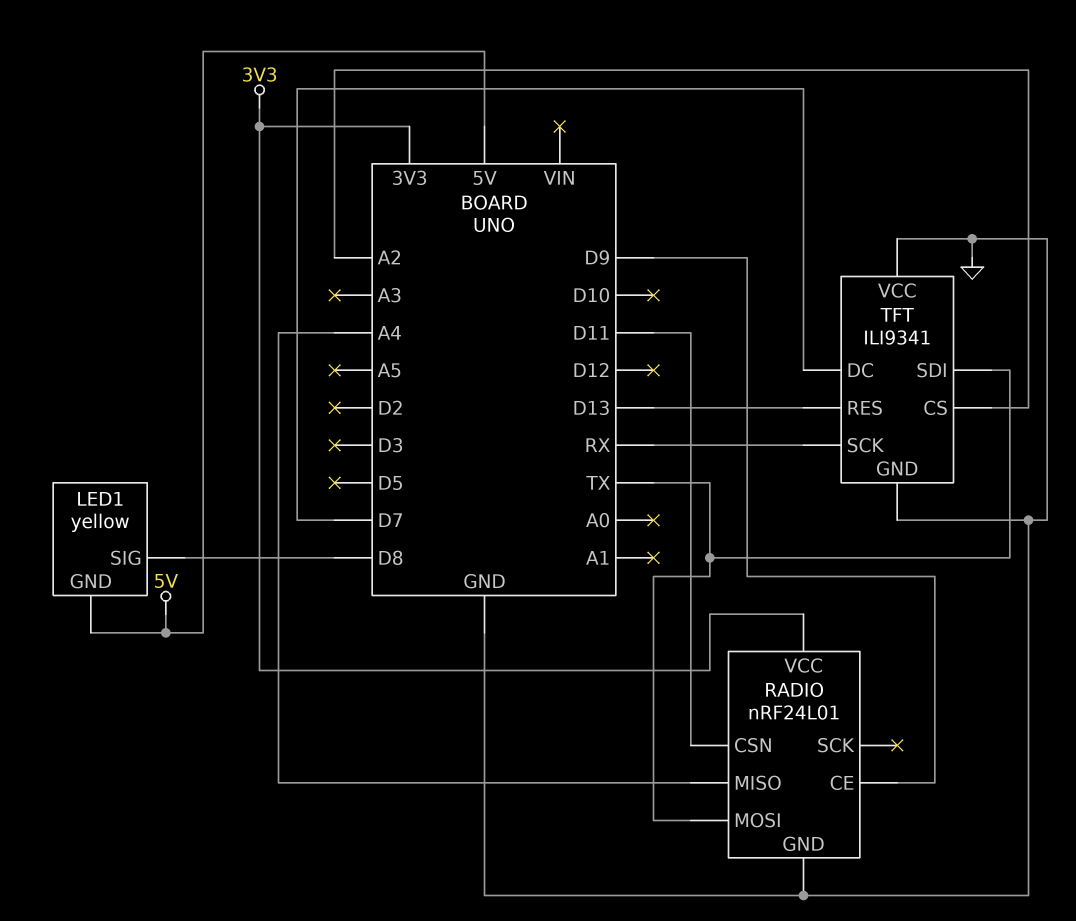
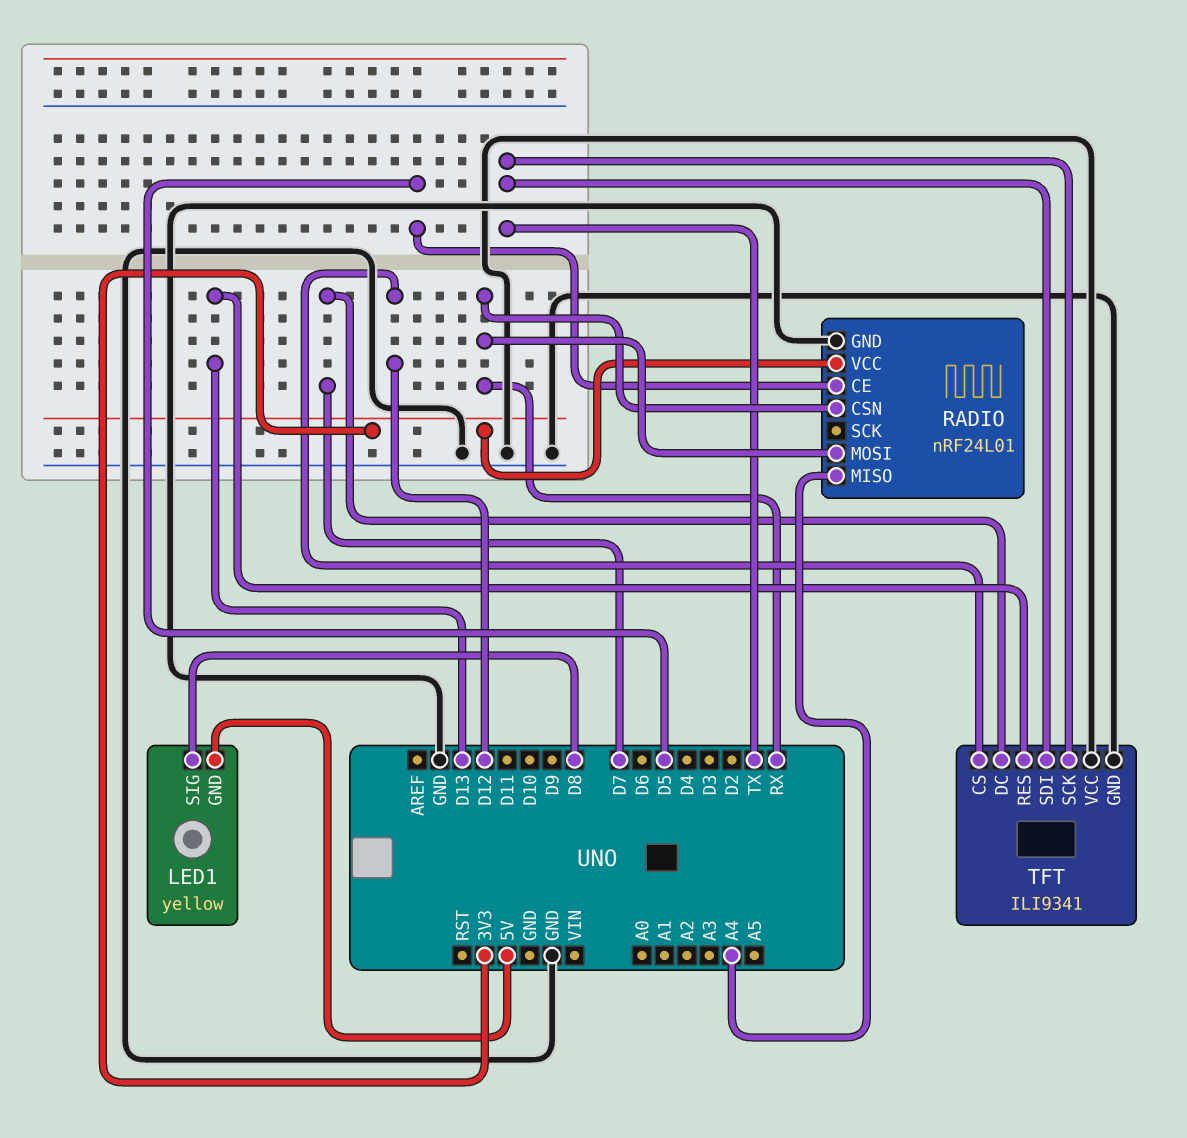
RADIO pin CE: D9 -> D5
RADIO pin CSN: D11 -> RX
RADIO pin MOSI: TX -> RX
TFT pin CS: A2 -> D12
TFT pin SCK: RX -> TX

